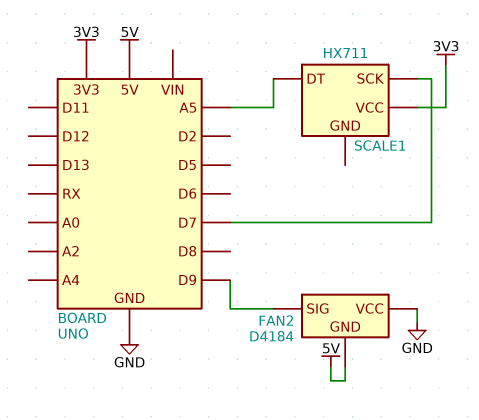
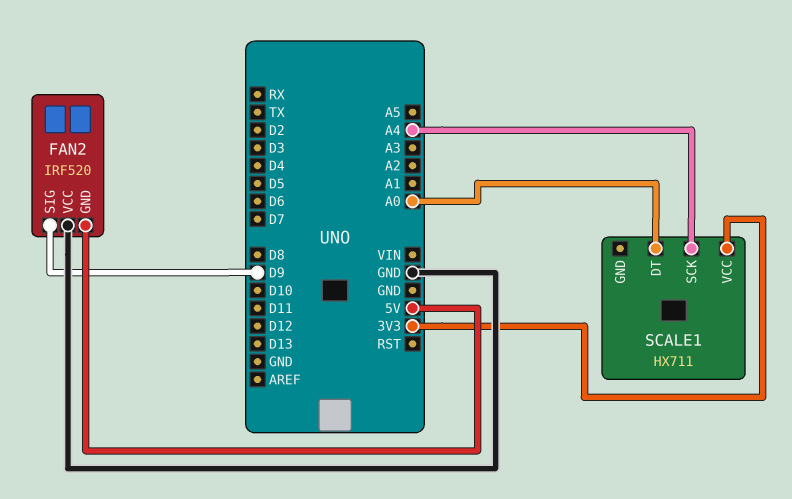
FAN2: D4184 -> IRF520
SCALE1 pin DT: A5 -> A0
SCALE1 pin SCK: D7 -> A4

